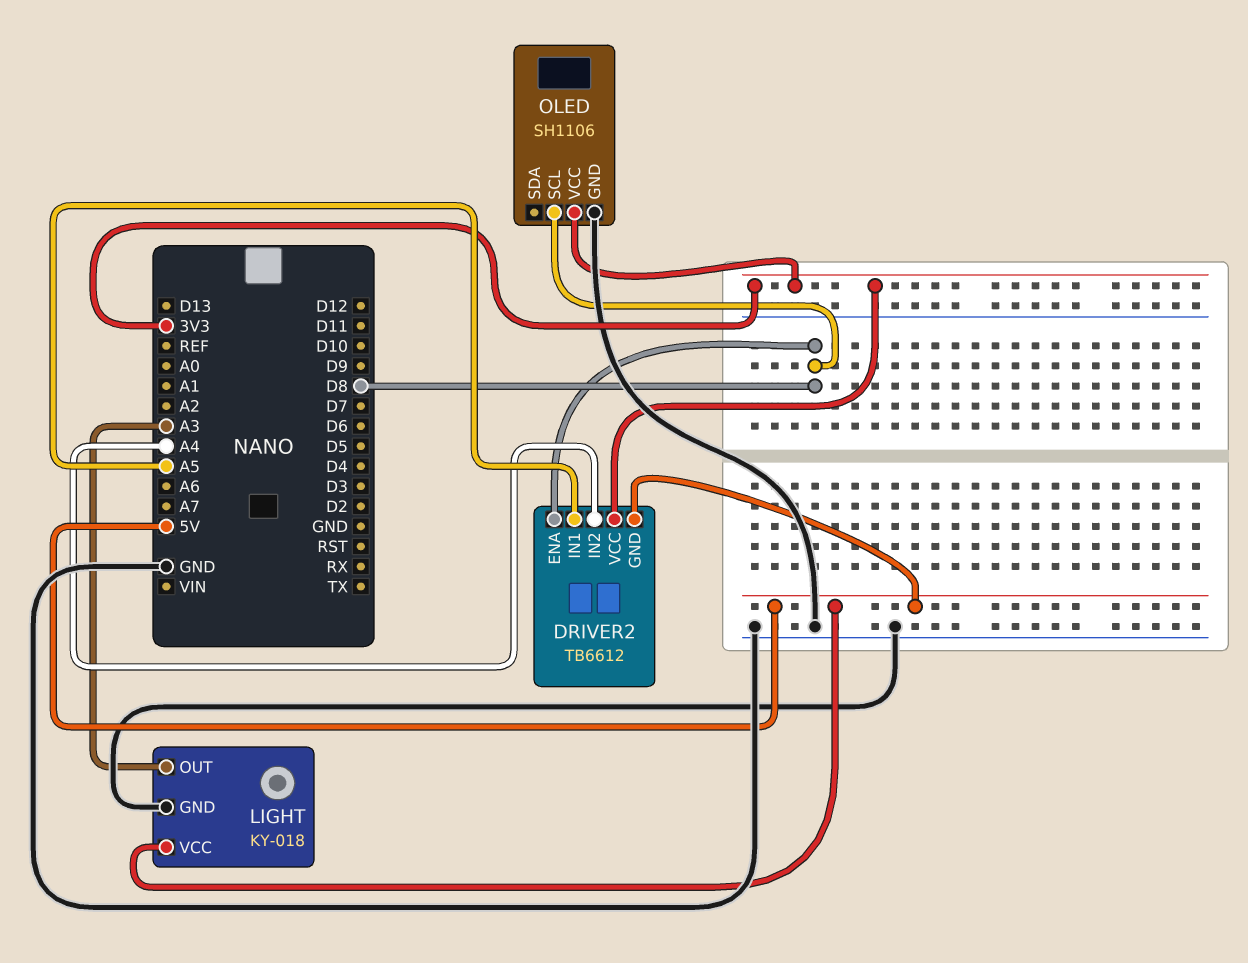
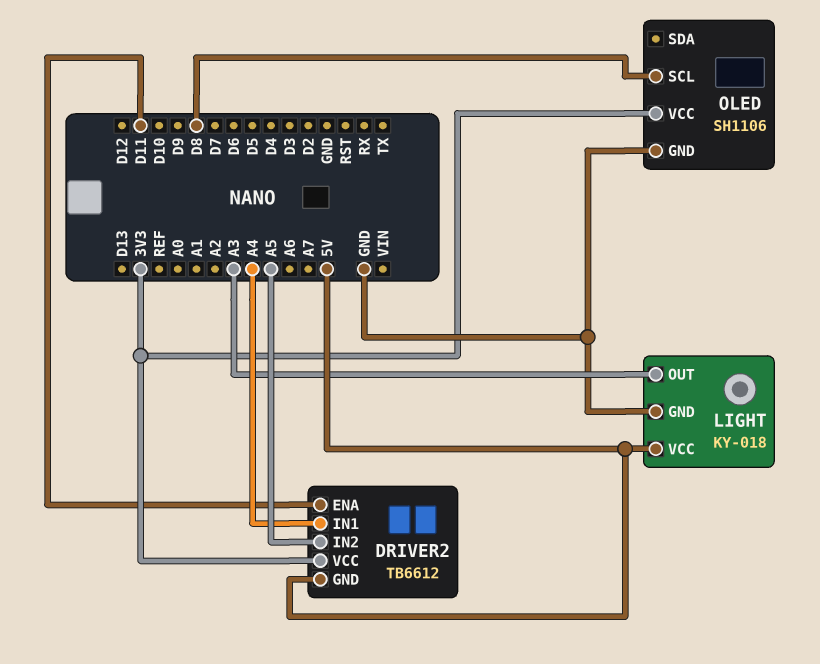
DRIVER2 pin ENA: D8 -> D11
DRIVER2 pin IN1: A5 -> A4
DRIVER2 pin IN2: A4 -> A5

